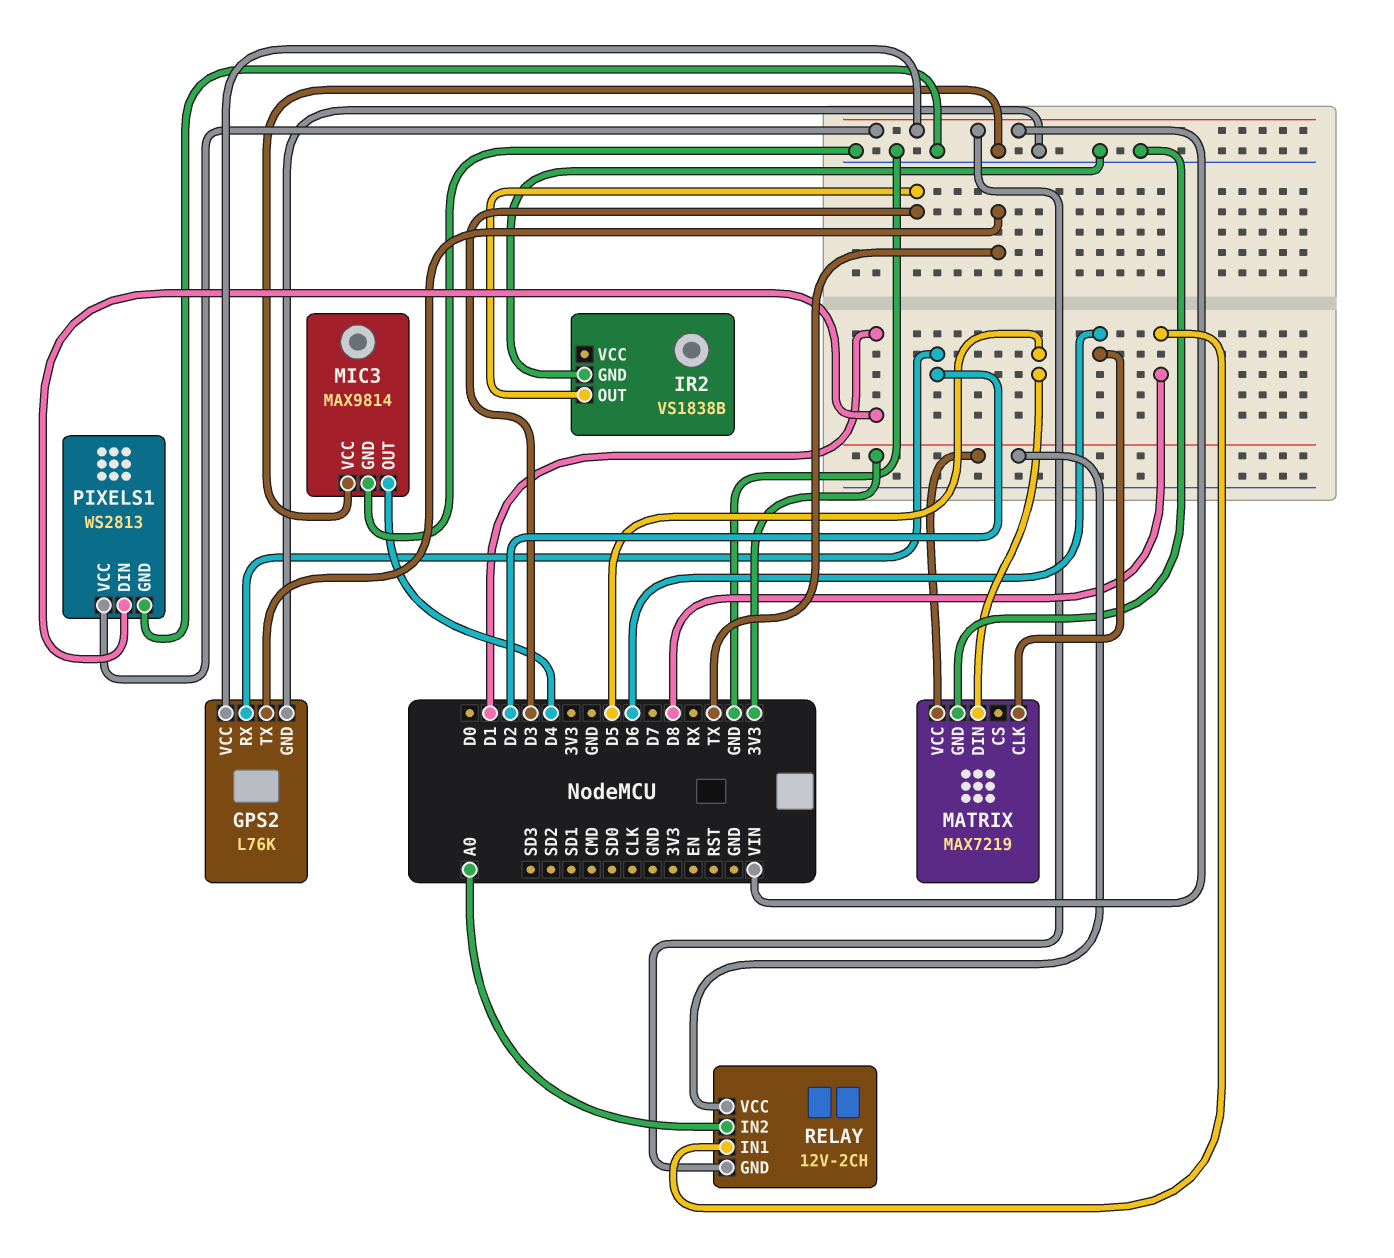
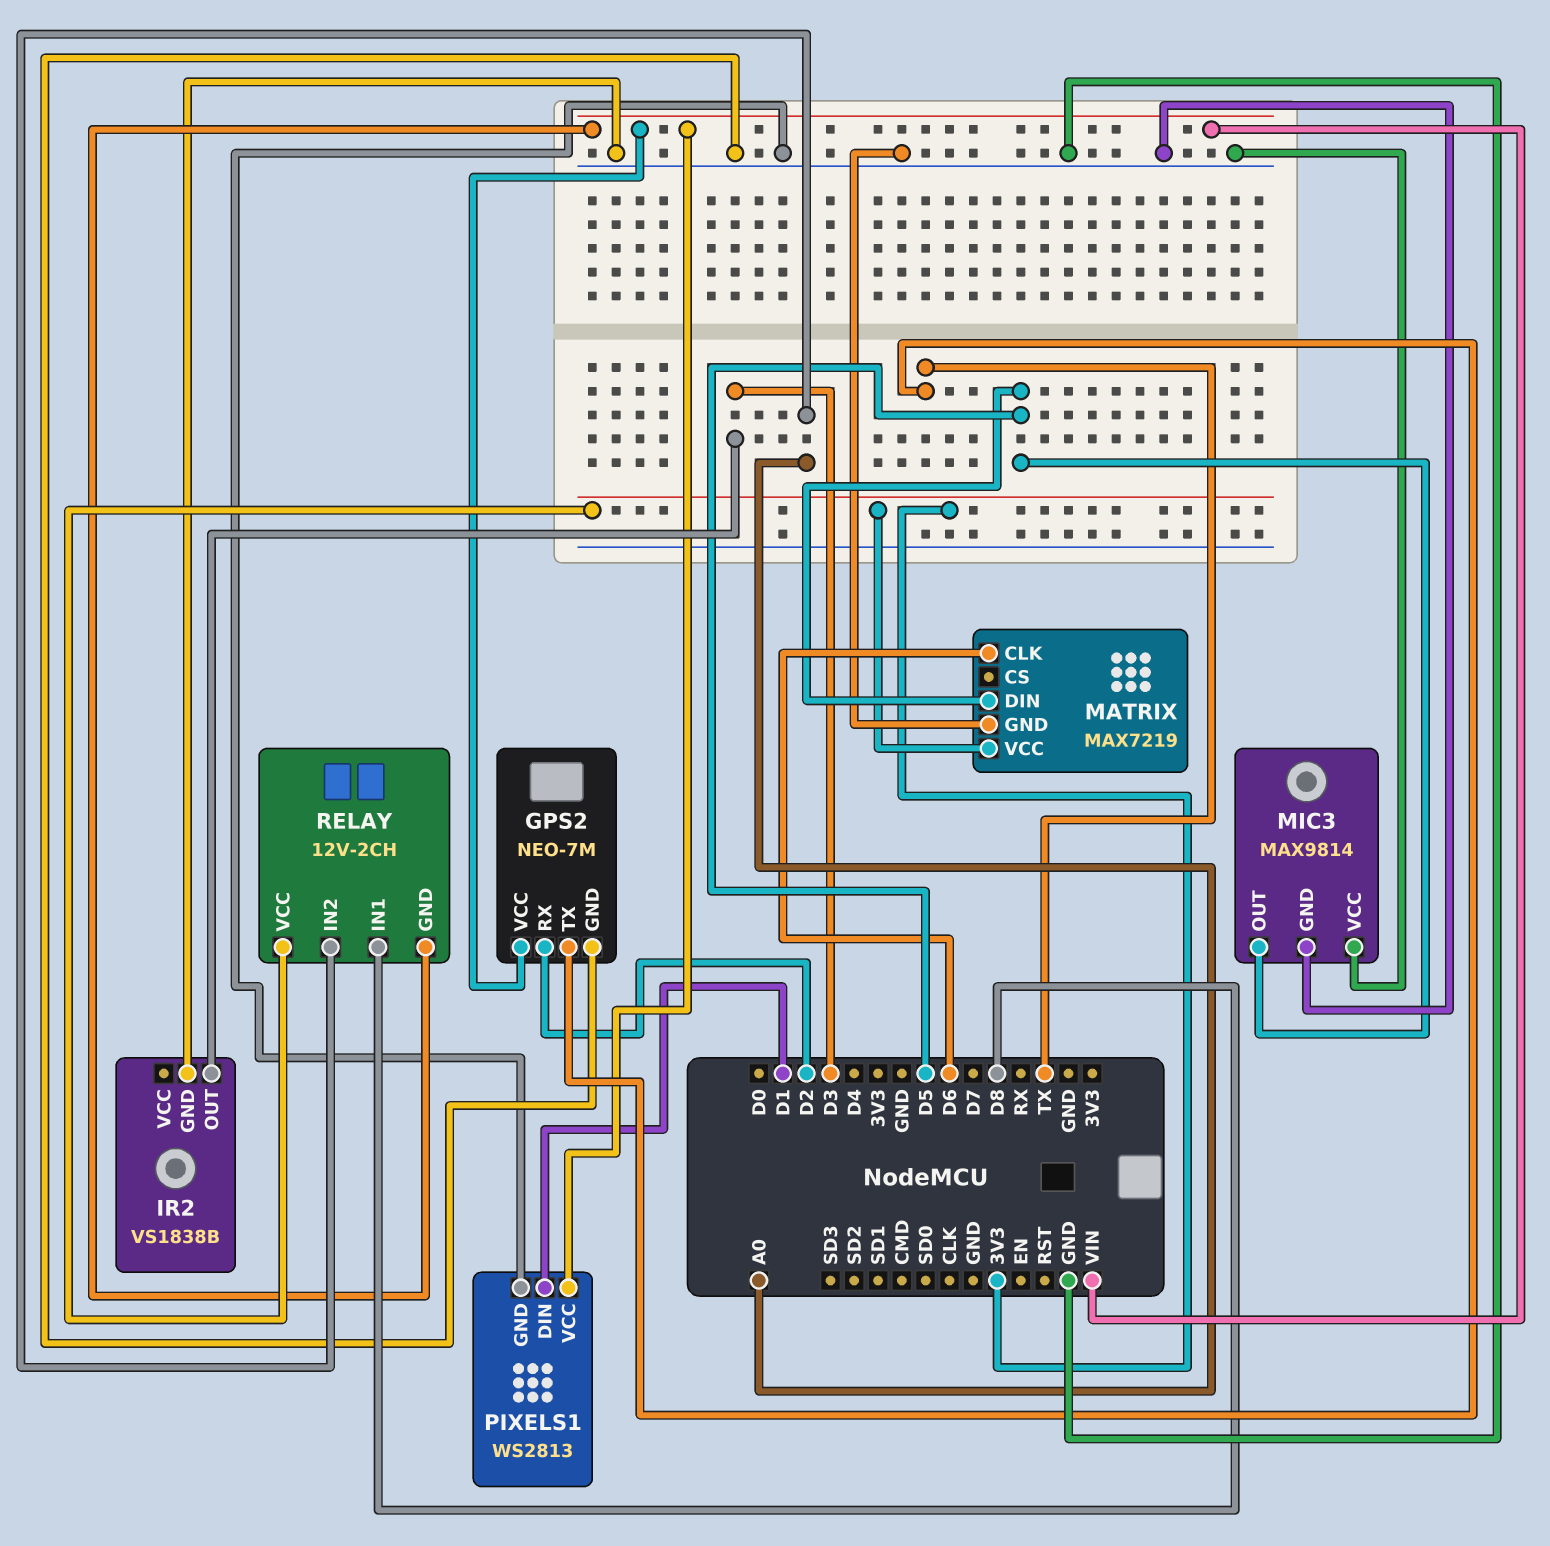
GPS2: L76K -> NEO-7M
MIC3 pin OUT: D4 -> D5

